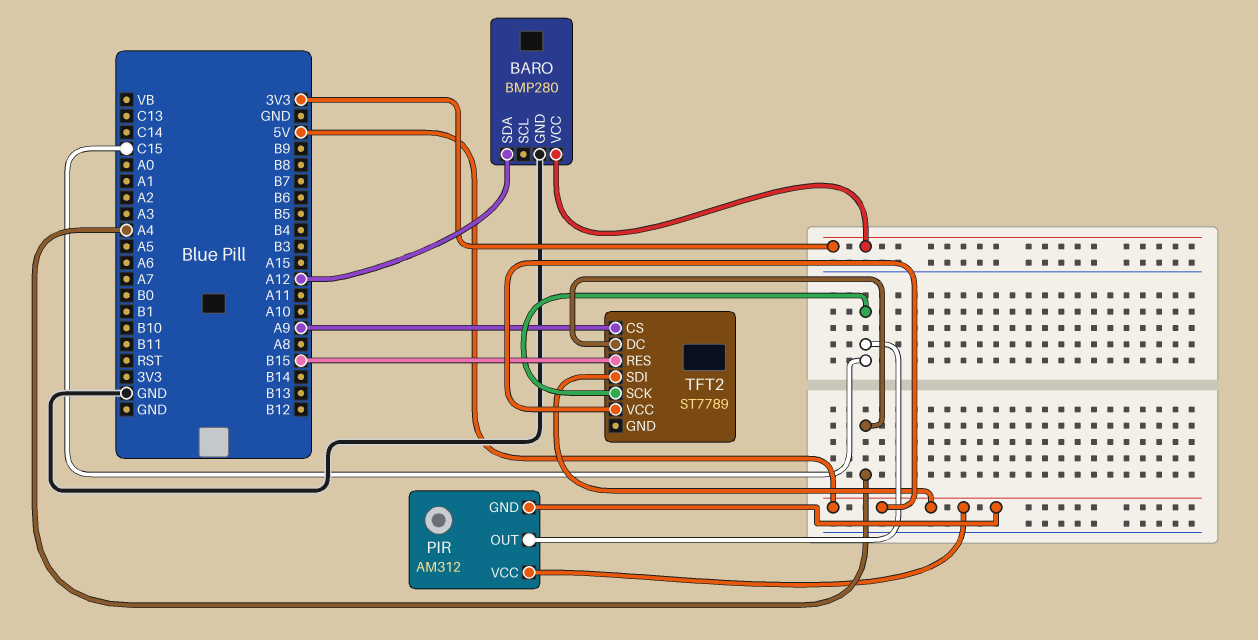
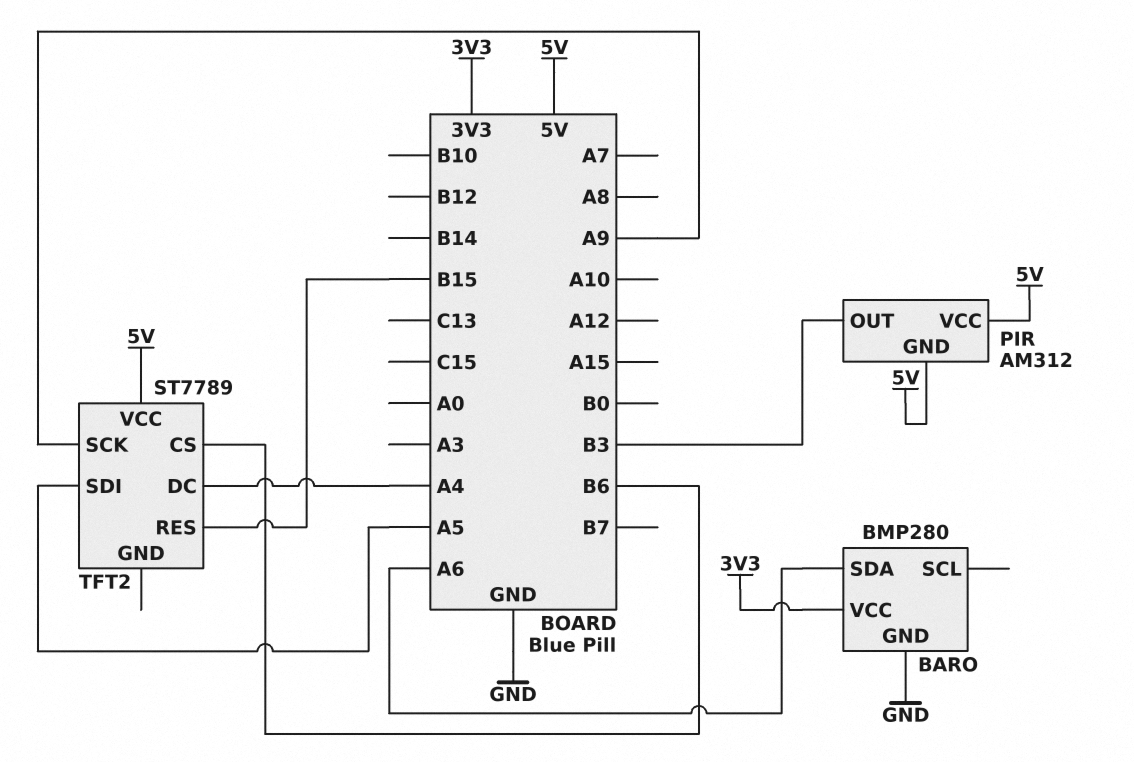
BARO pin SDA: A12 -> A6
PIR pin OUT: C15 -> B3
TFT2 pin CS: A9 -> B6
TFT2 pin SCK: C15 -> A9
TFT2 pin SDI: 5V -> A5

